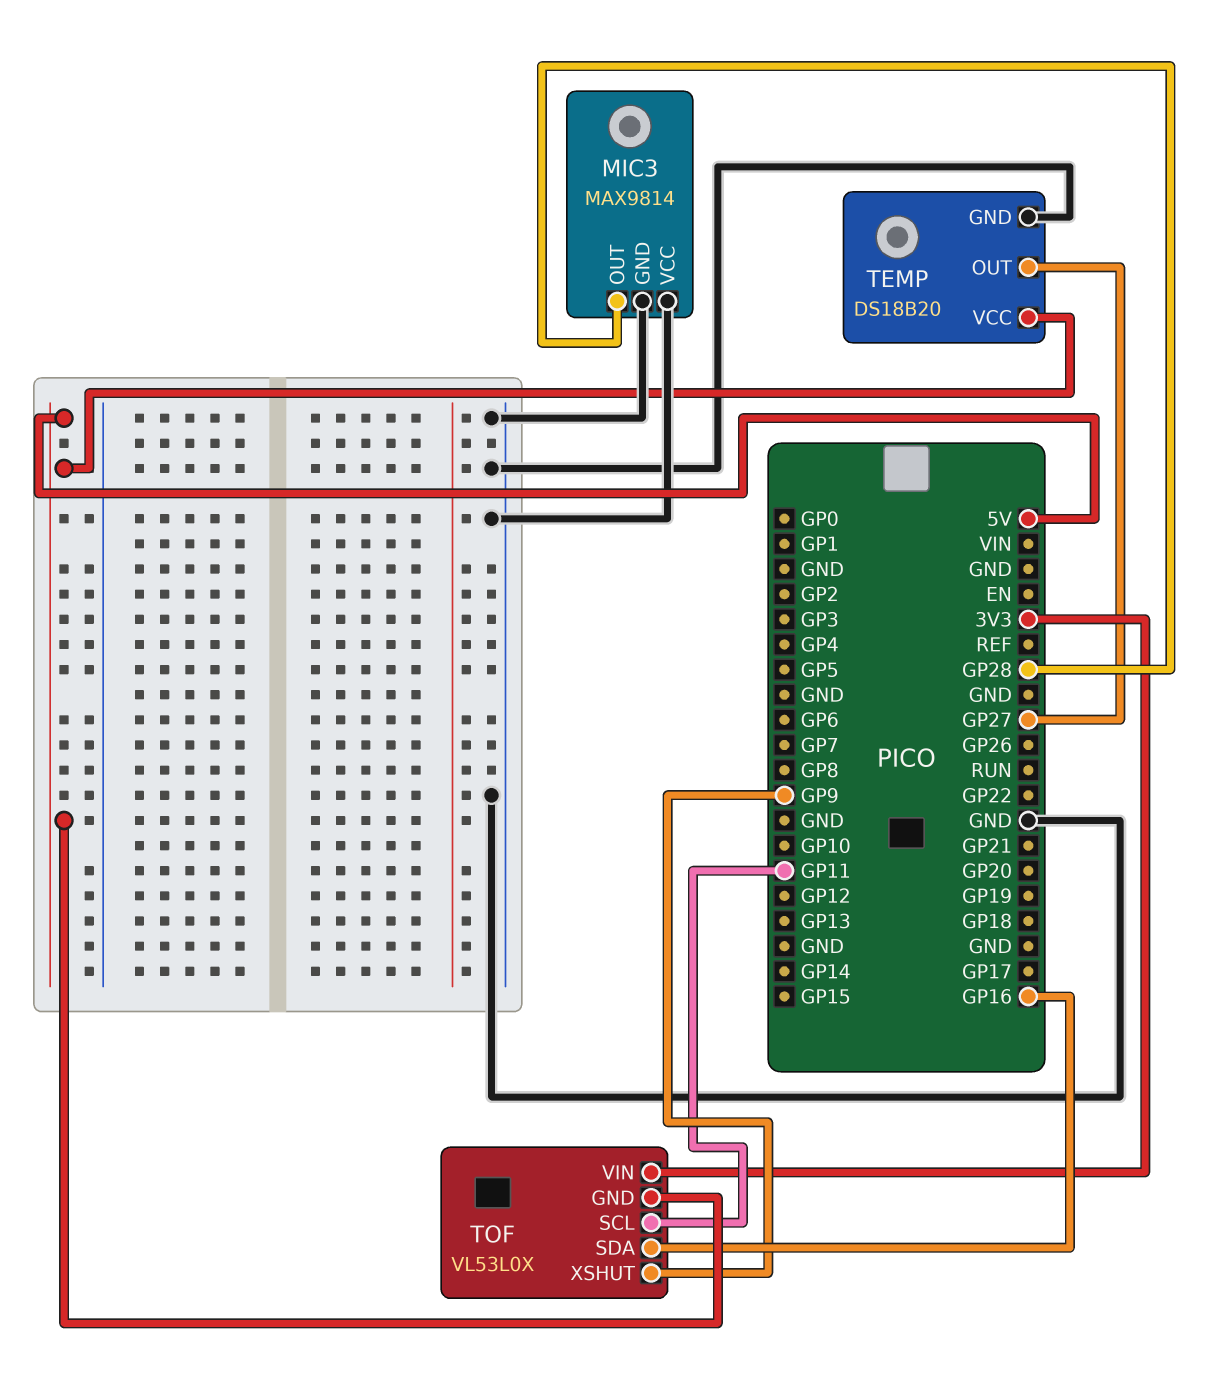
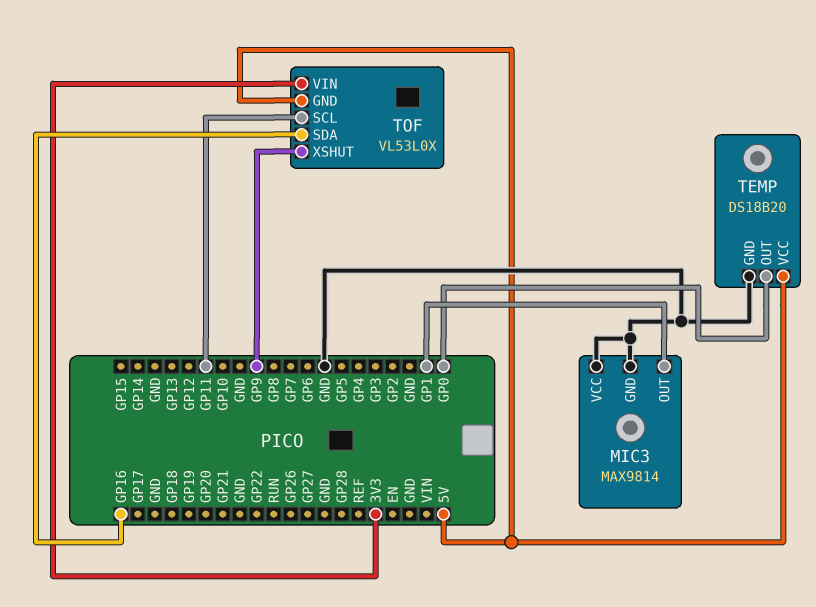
MIC3 pin OUT: GP28 -> GP1
TEMP pin OUT: GP27 -> GP0

